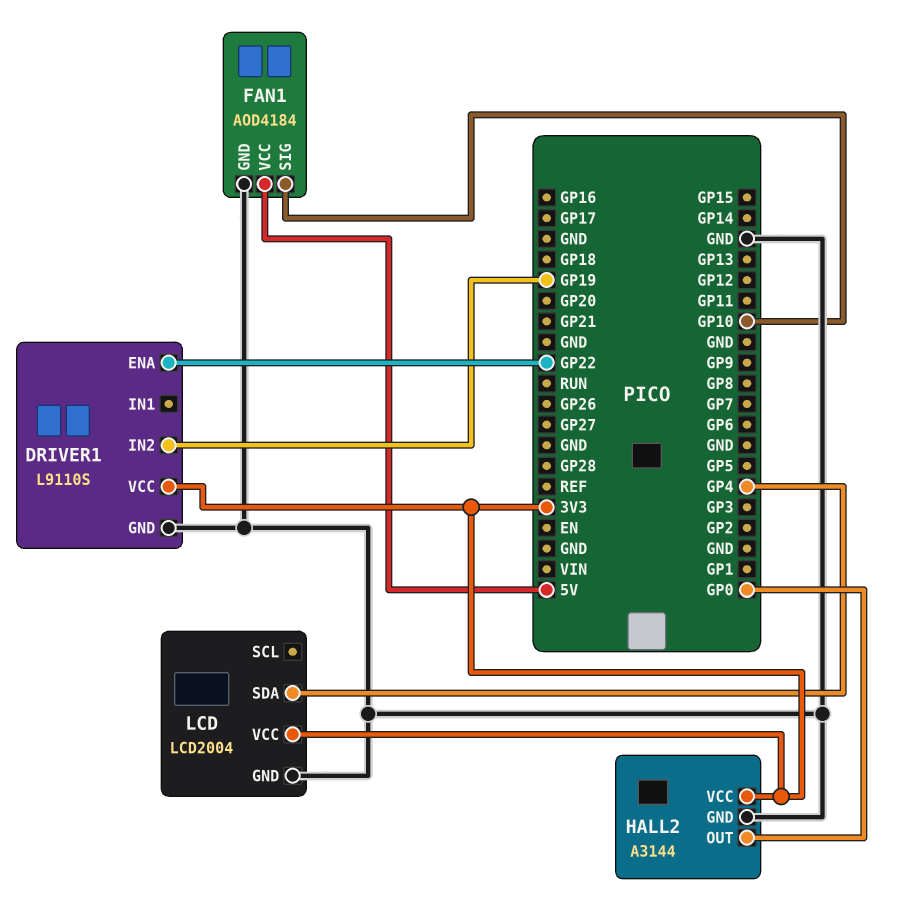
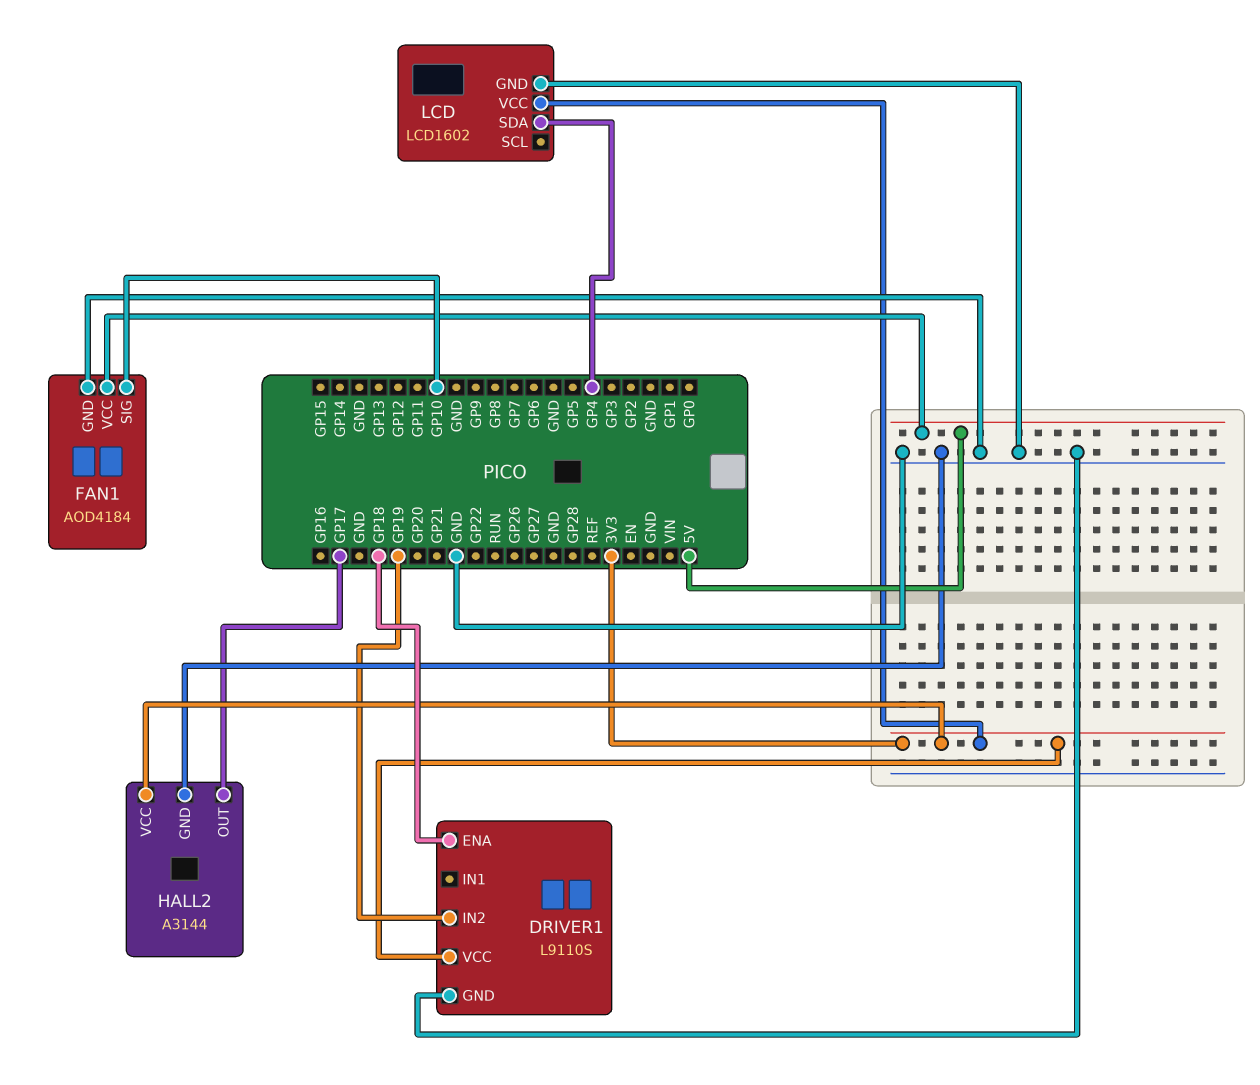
DRIVER1 pin ENA: GP22 -> GP18
HALL2 pin OUT: GP0 -> GP17
LCD: LCD2004 -> LCD1602

